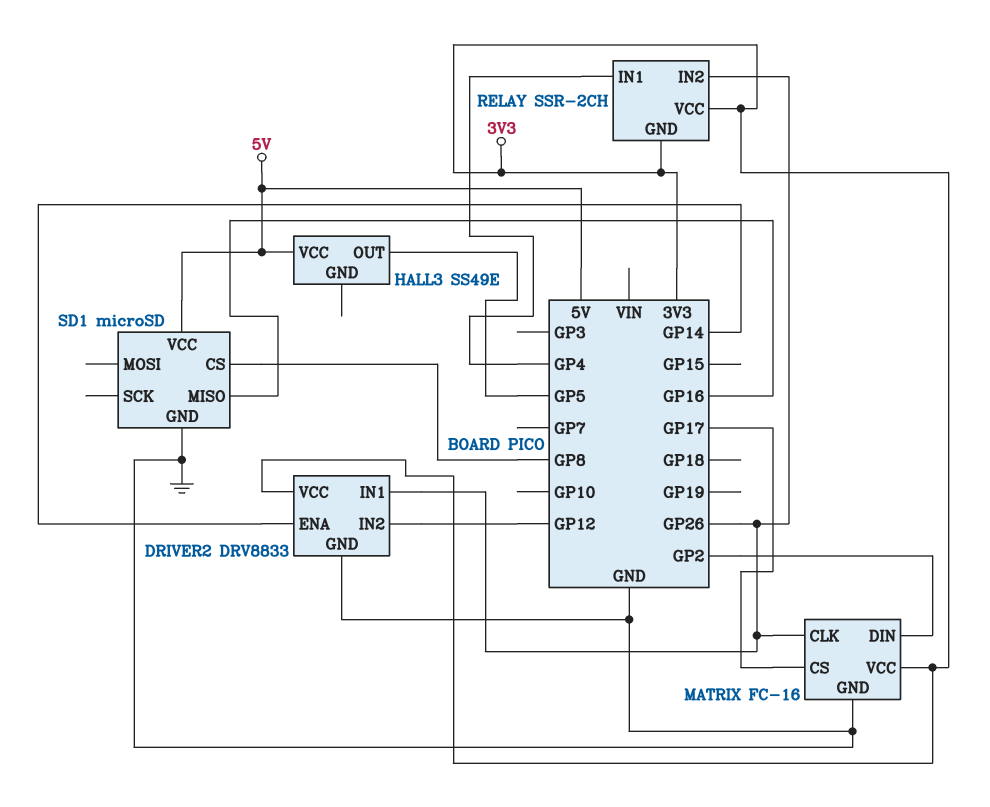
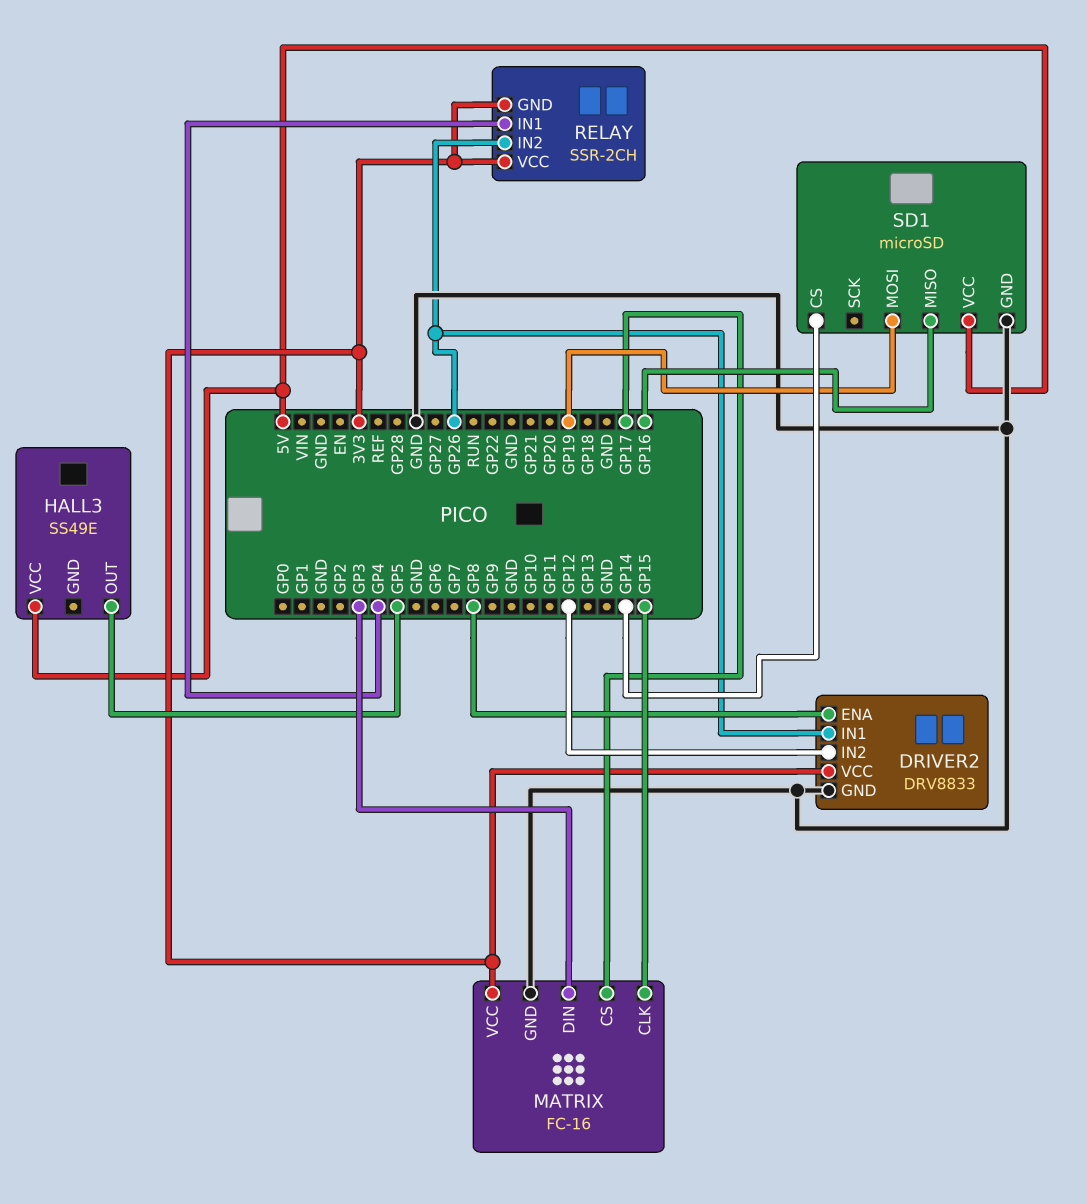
DRIVER2 pin ENA: GP14 -> GP8
MATRIX pin CLK: GP26 -> GP15
MATRIX pin DIN: GP2 -> GP3
SD1 pin CS: GP8 -> GP14
SD1 pin MOSI: none -> GP19

